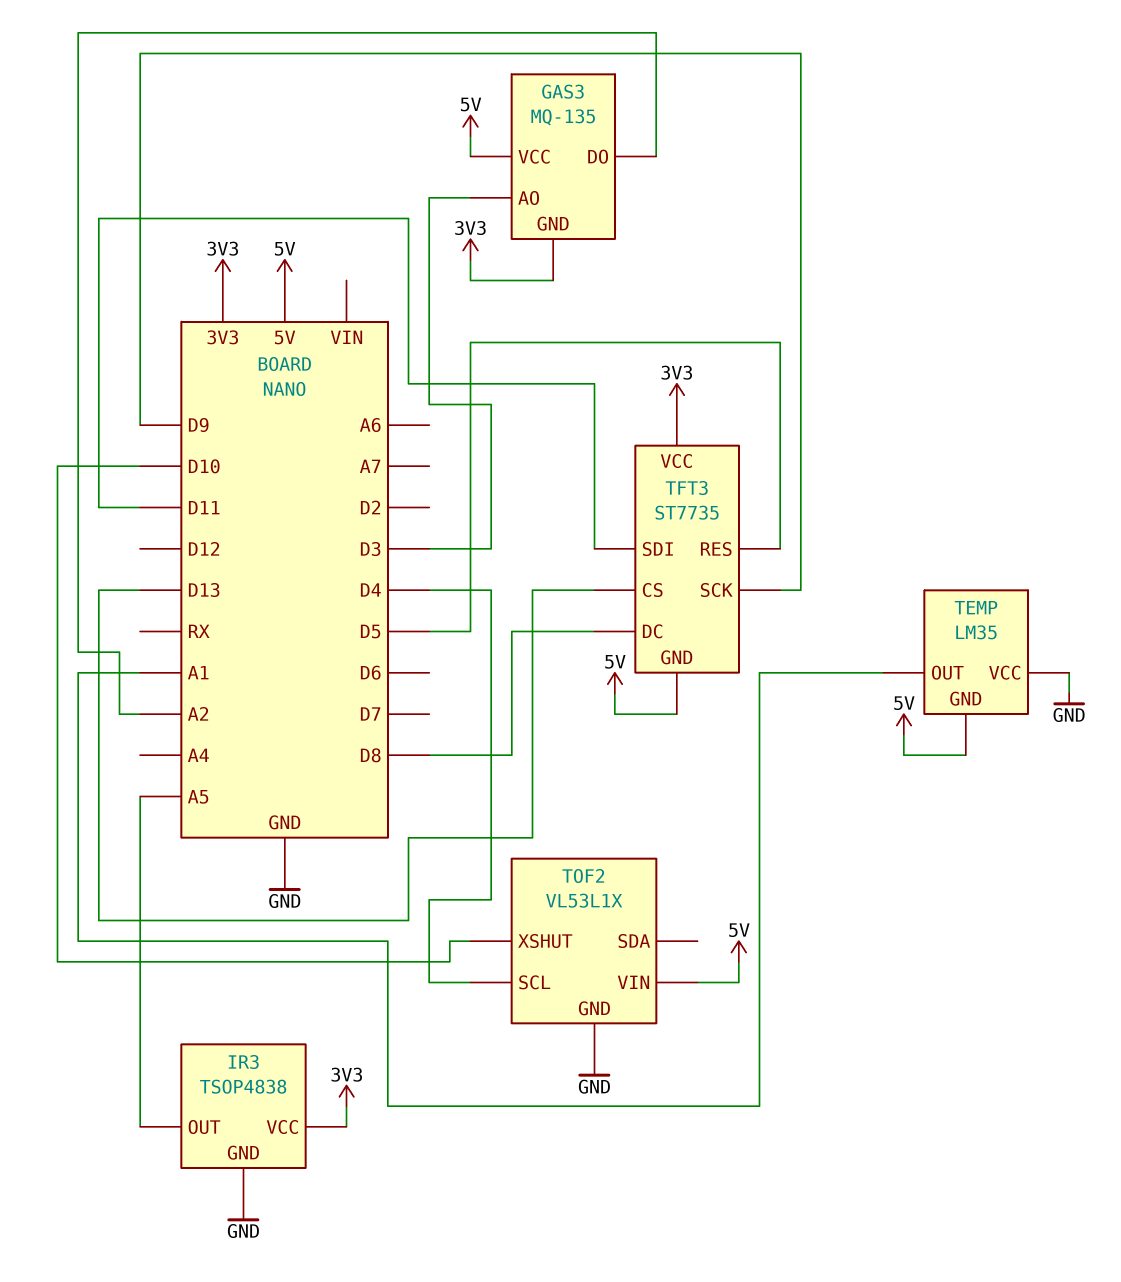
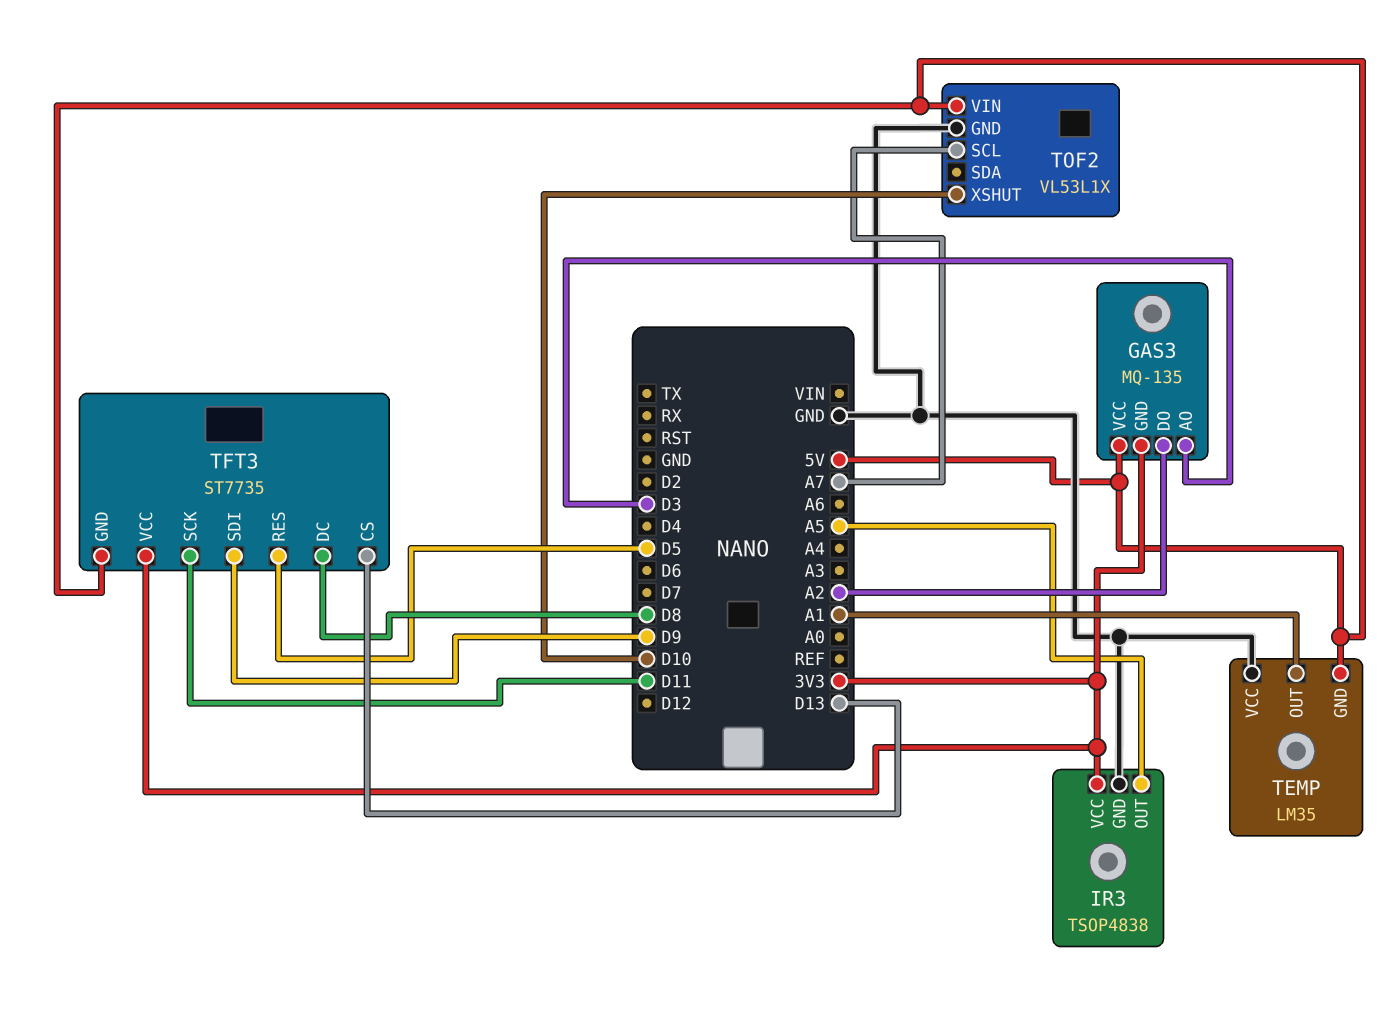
TFT3 pin SCK: D9 -> D11
TFT3 pin SDI: D11 -> D9
TOF2 pin SCL: D4 -> A7

